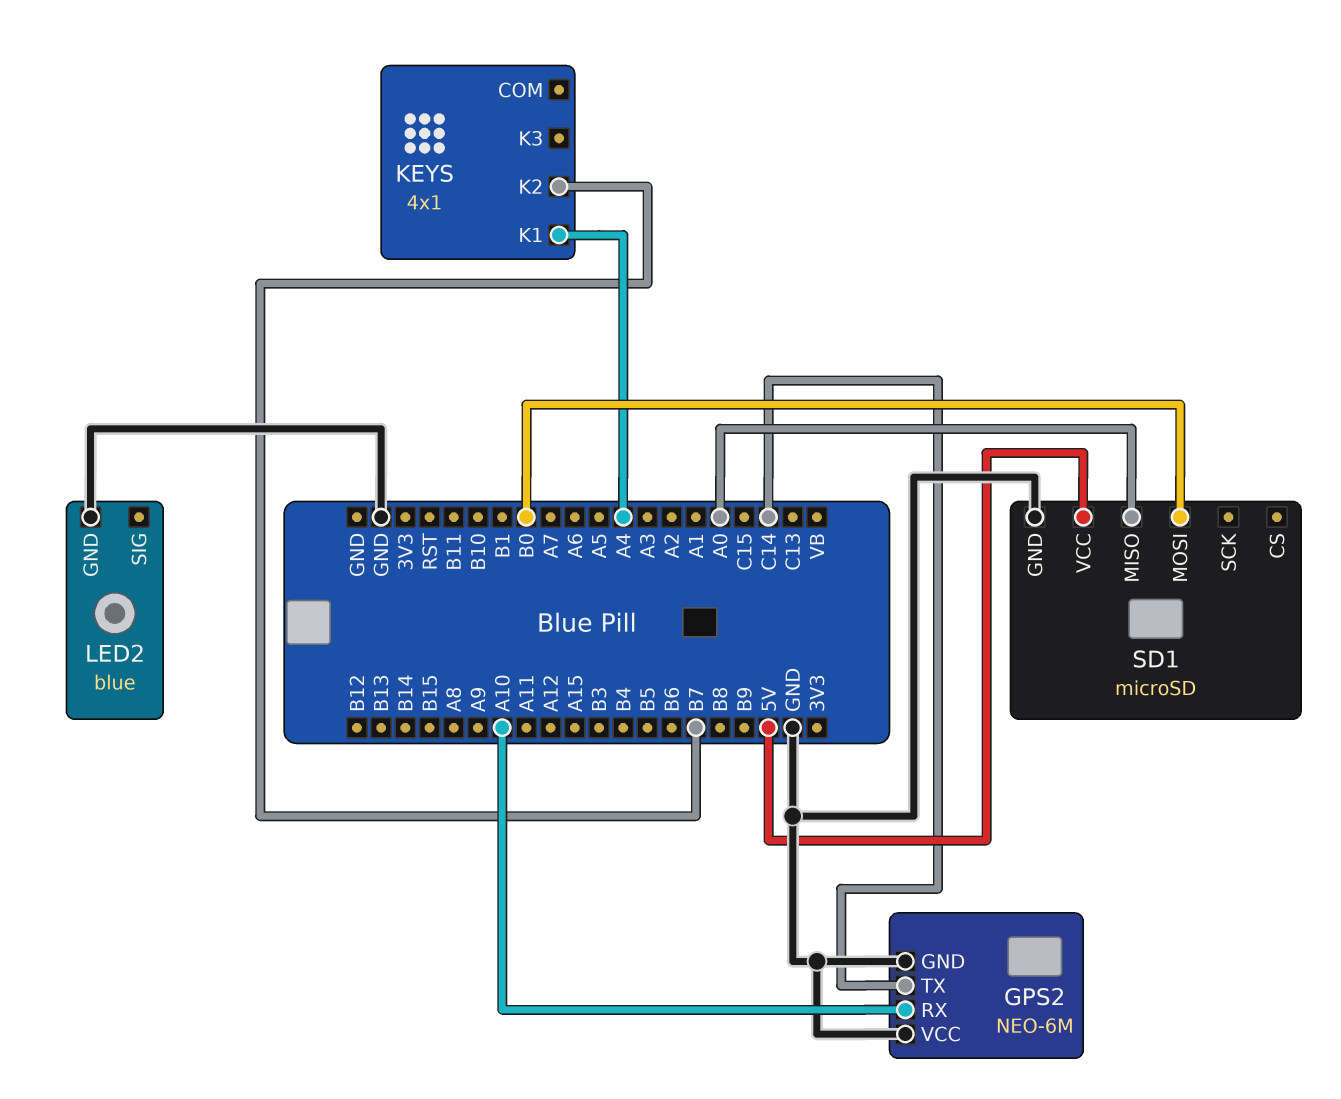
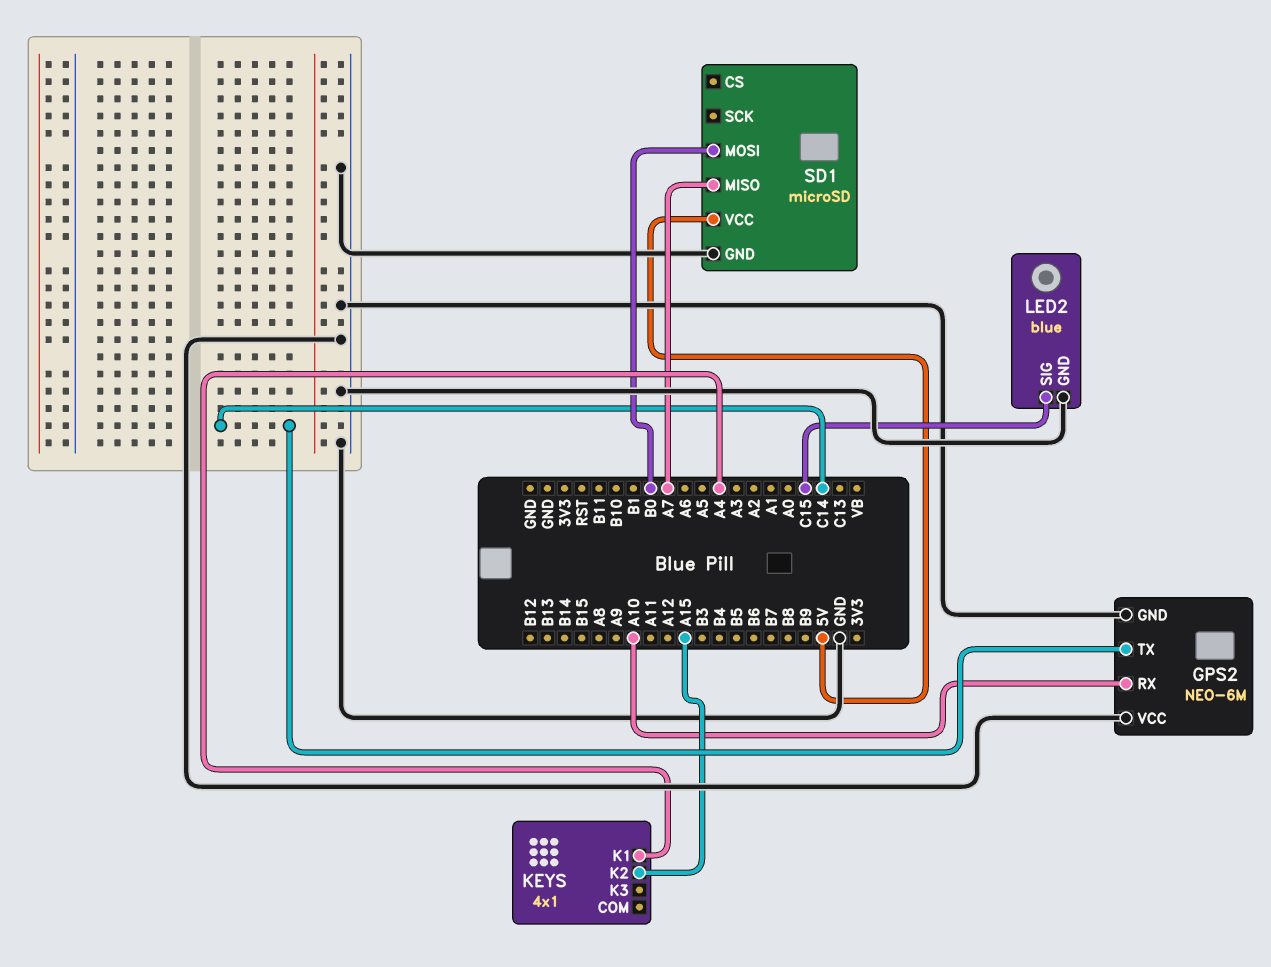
KEYS pin K2: B7 -> A15
LED2 pin SIG: none -> C15
SD1 pin MISO: A0 -> A7

